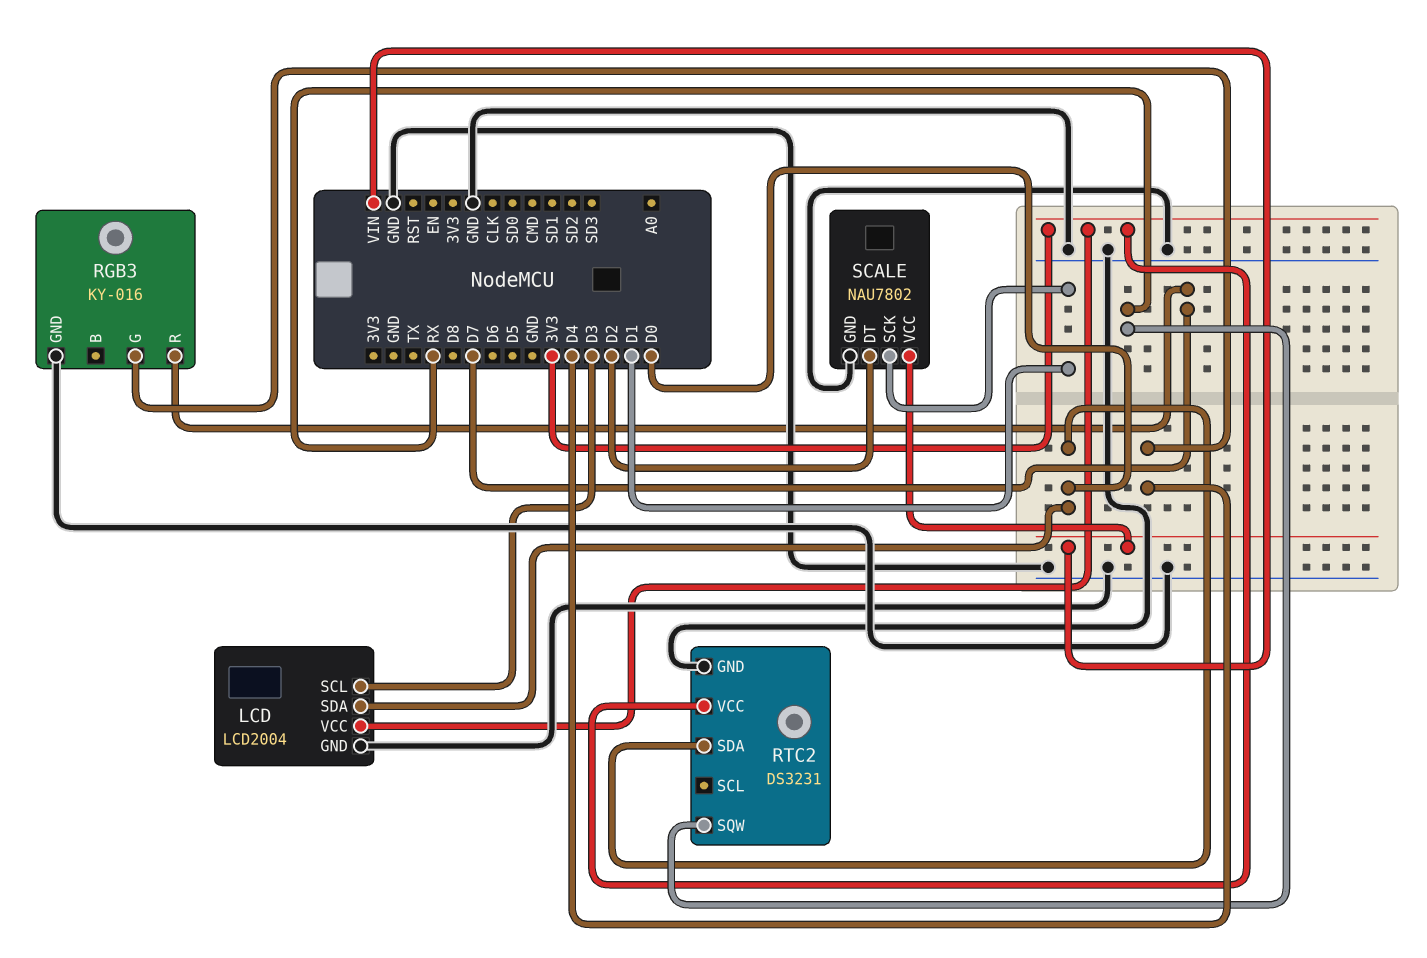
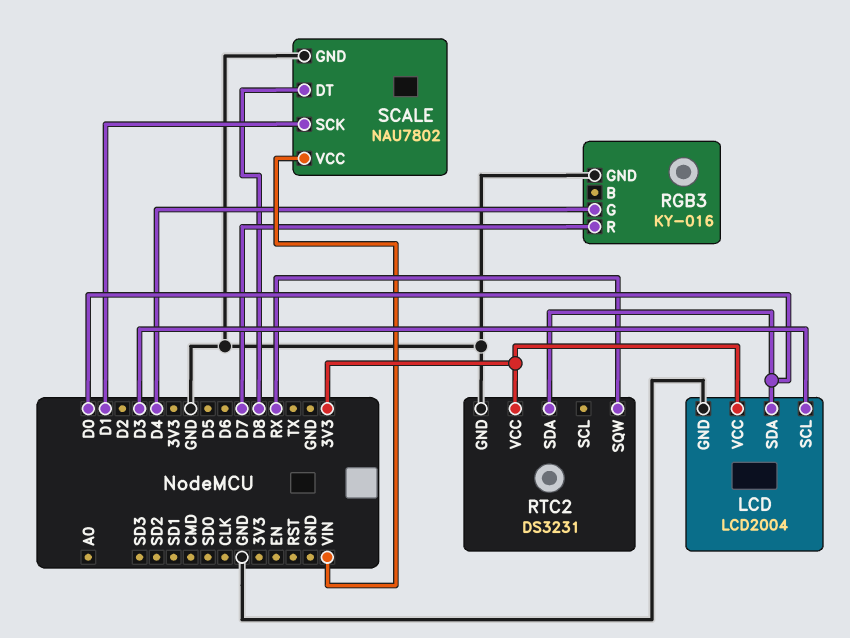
SCALE pin DT: D2 -> D8

